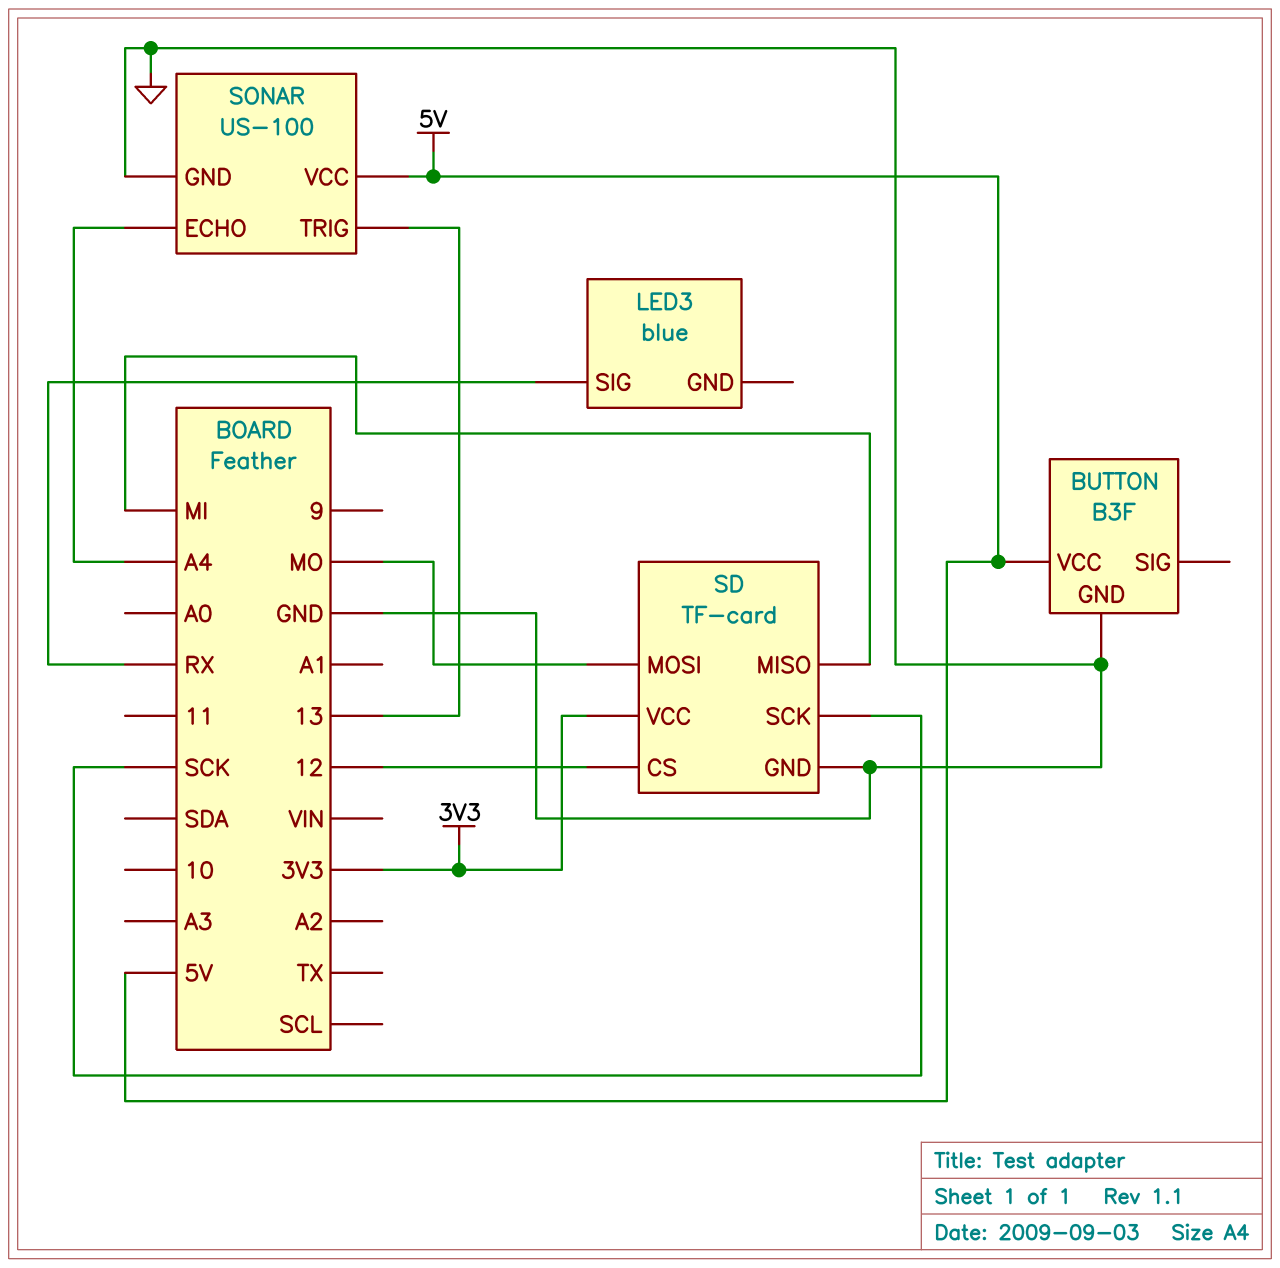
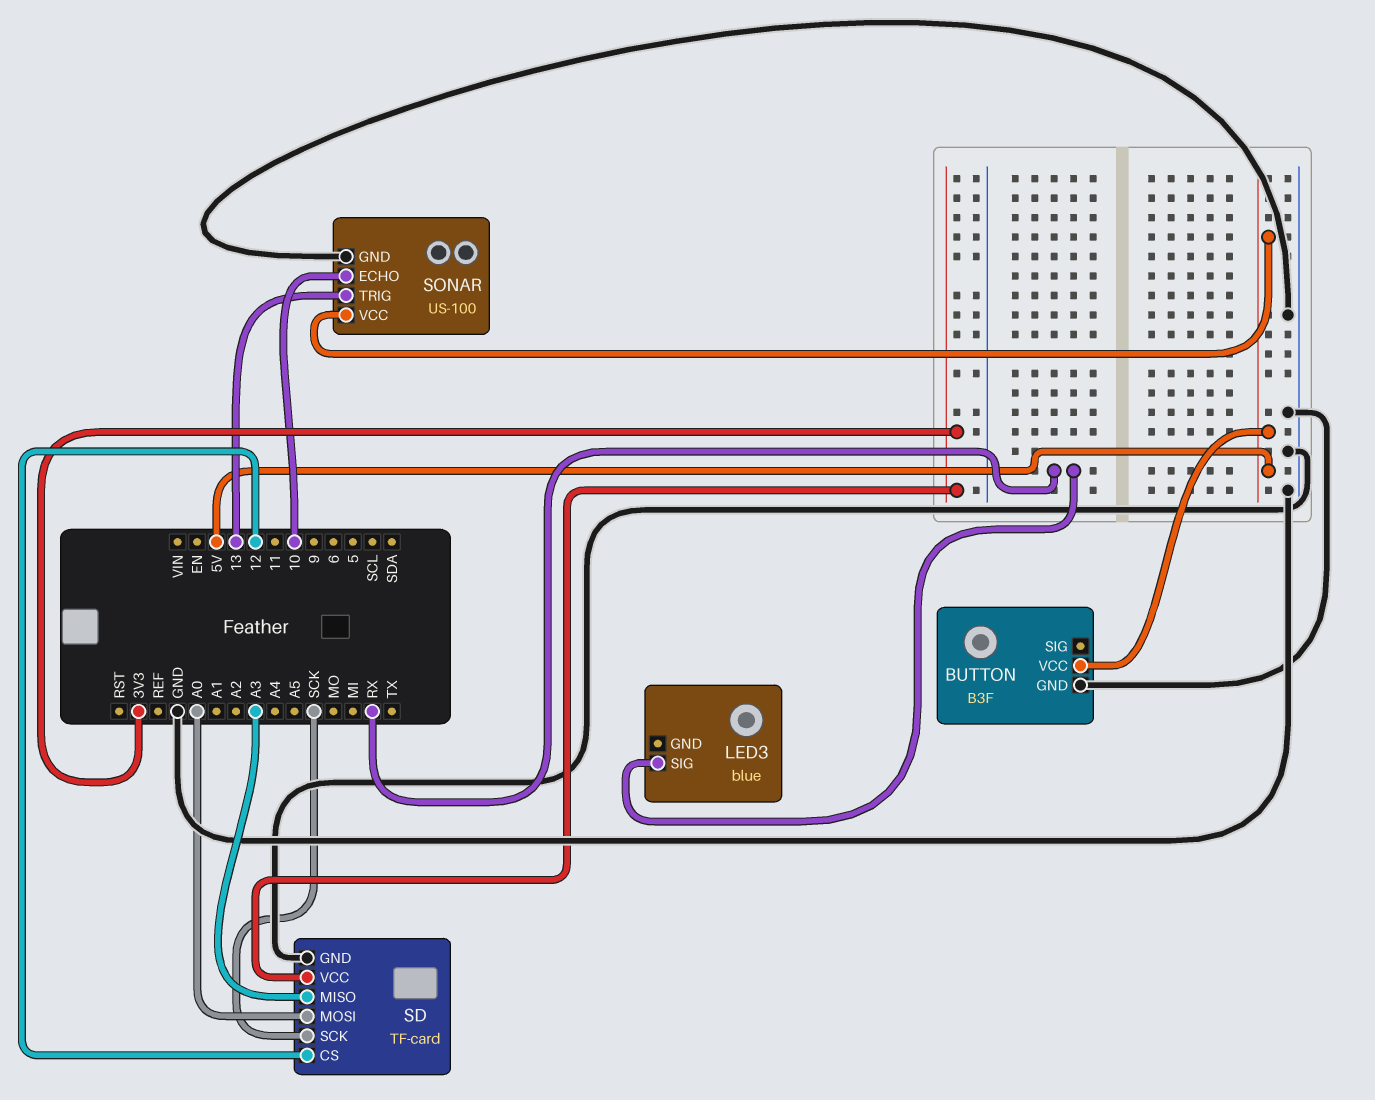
SD pin MISO: MI -> A3
SD pin MOSI: MO -> A0
SONAR pin ECHO: A4 -> 10

